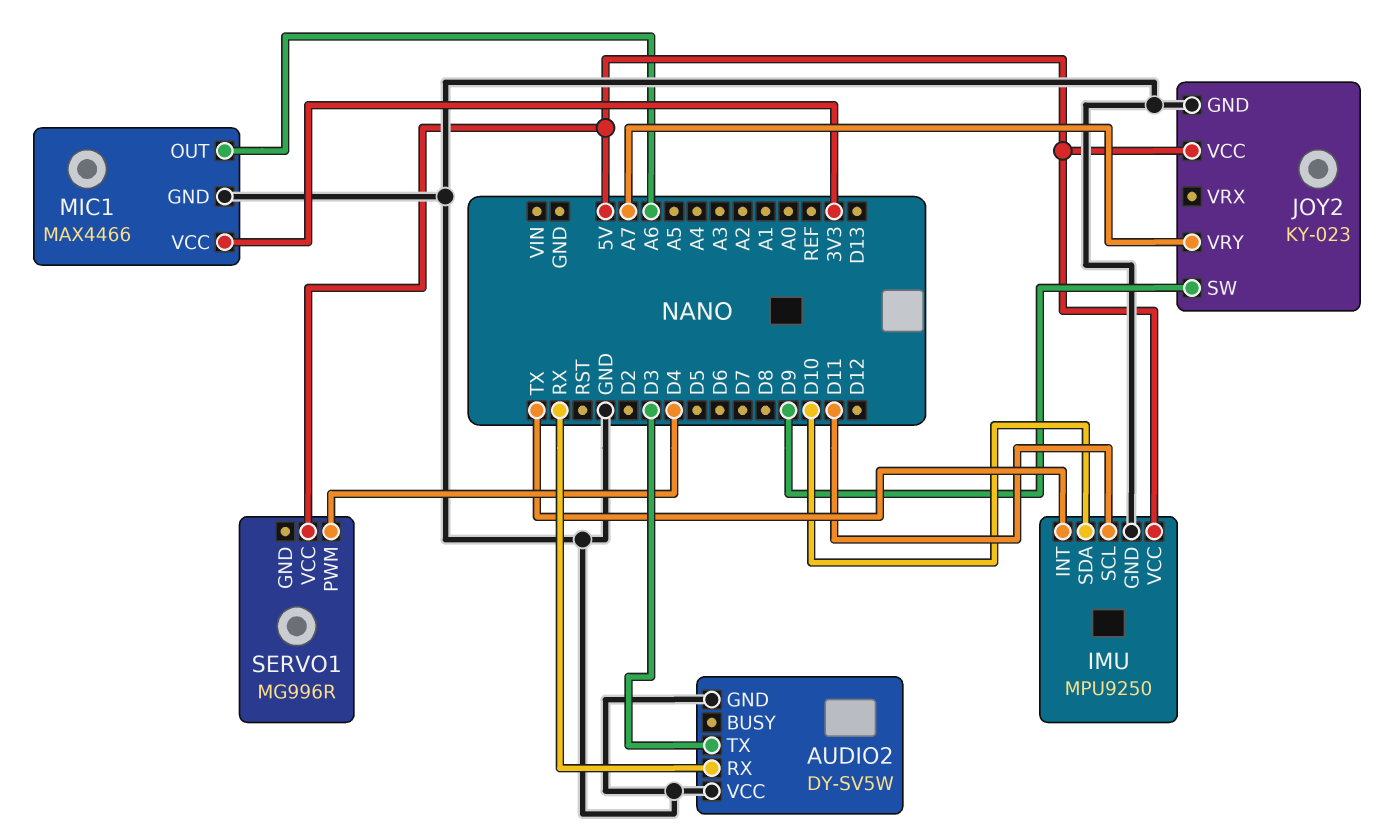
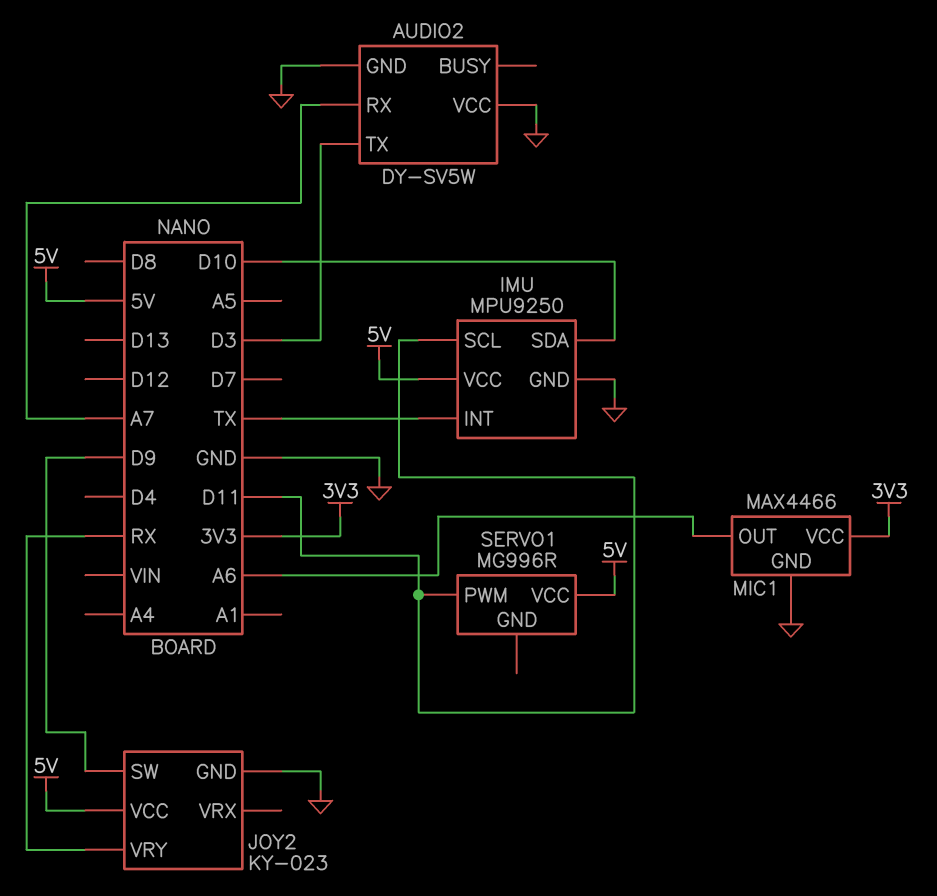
AUDIO2 pin RX: RX -> A7
JOY2 pin VRY: A7 -> RX
SERVO1 pin PWM: D4 -> D11

